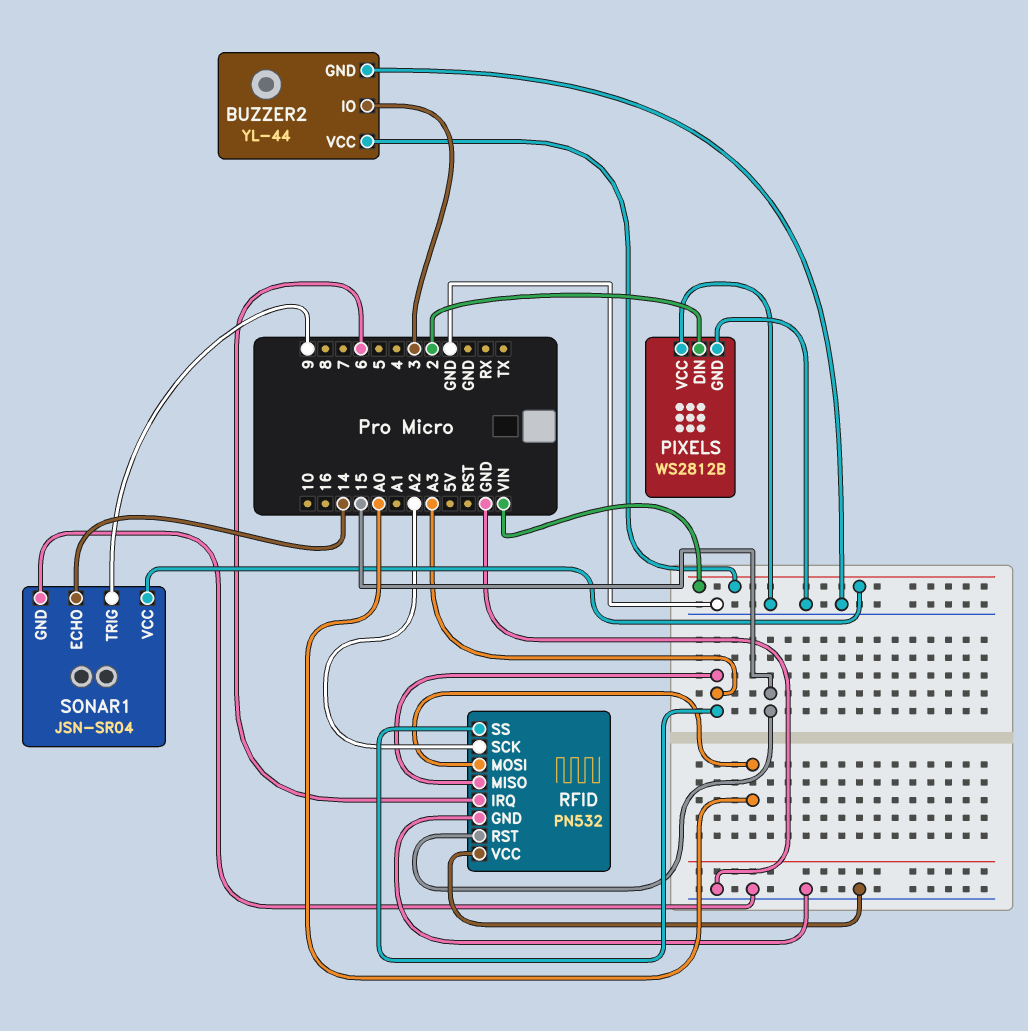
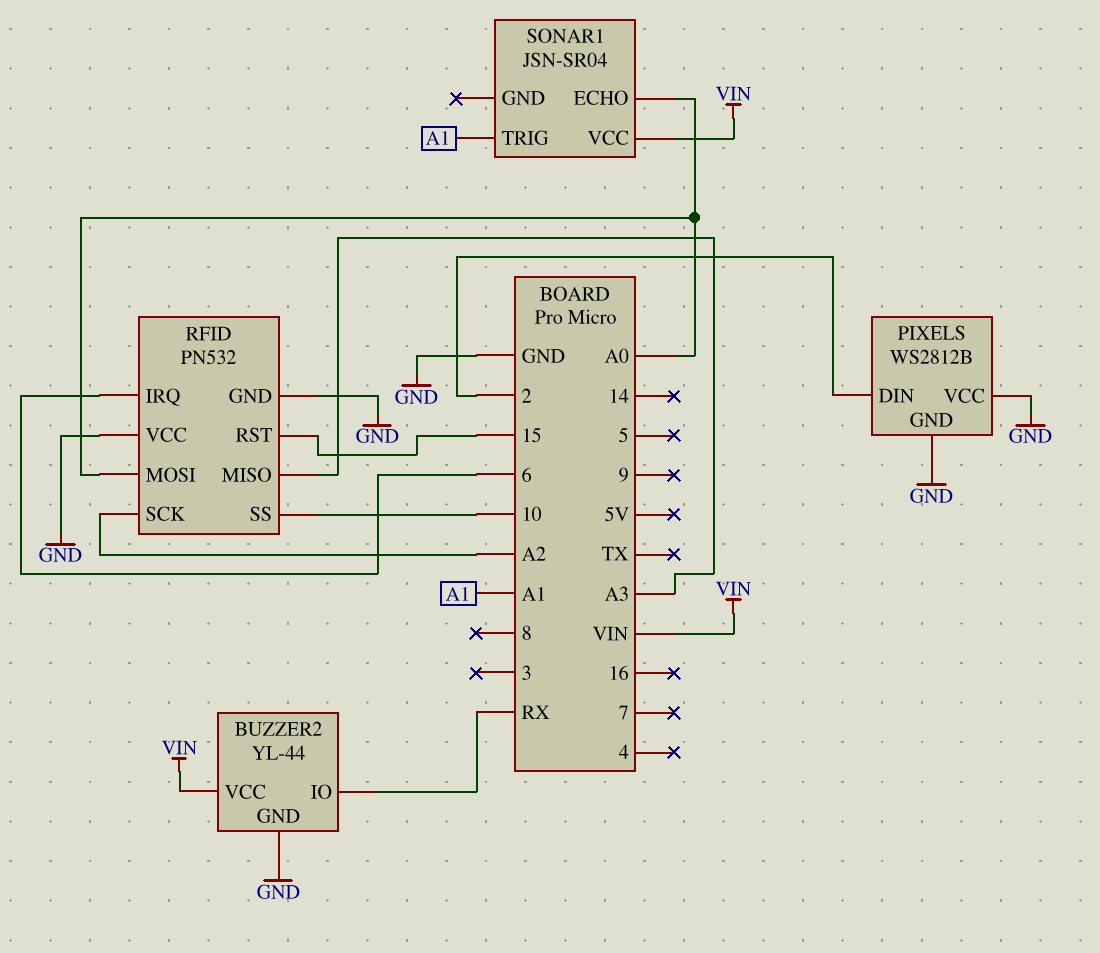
BUZZER2 pin IO: 3 -> RX
RFID pin SS: A3 -> 10
SONAR1 pin ECHO: 14 -> A0
SONAR1 pin GND: GND -> none
SONAR1 pin TRIG: 9 -> A1

